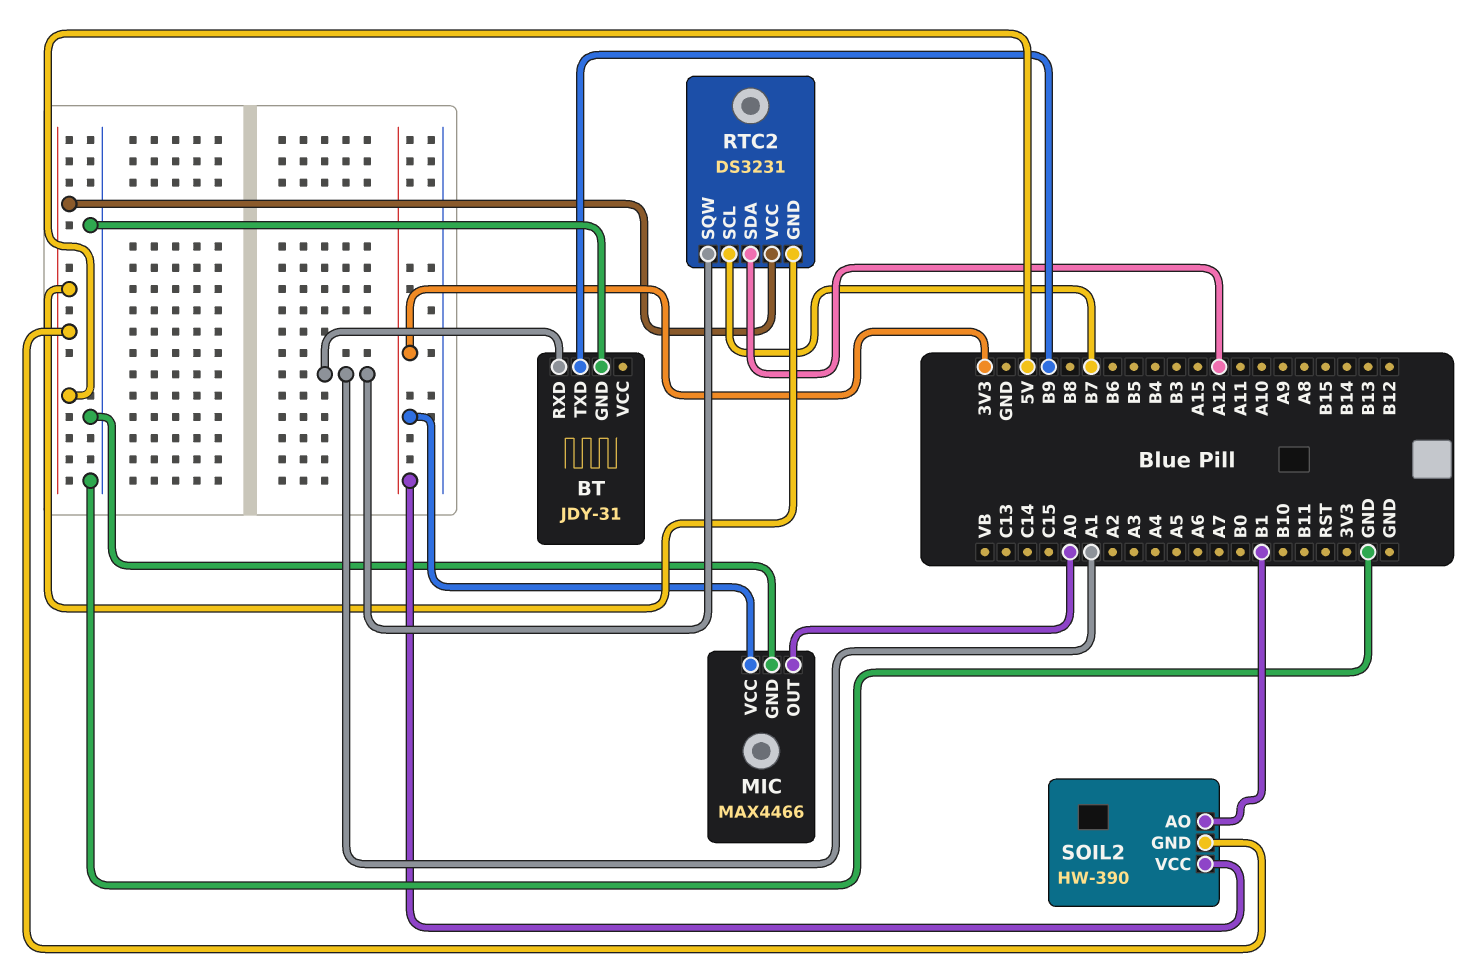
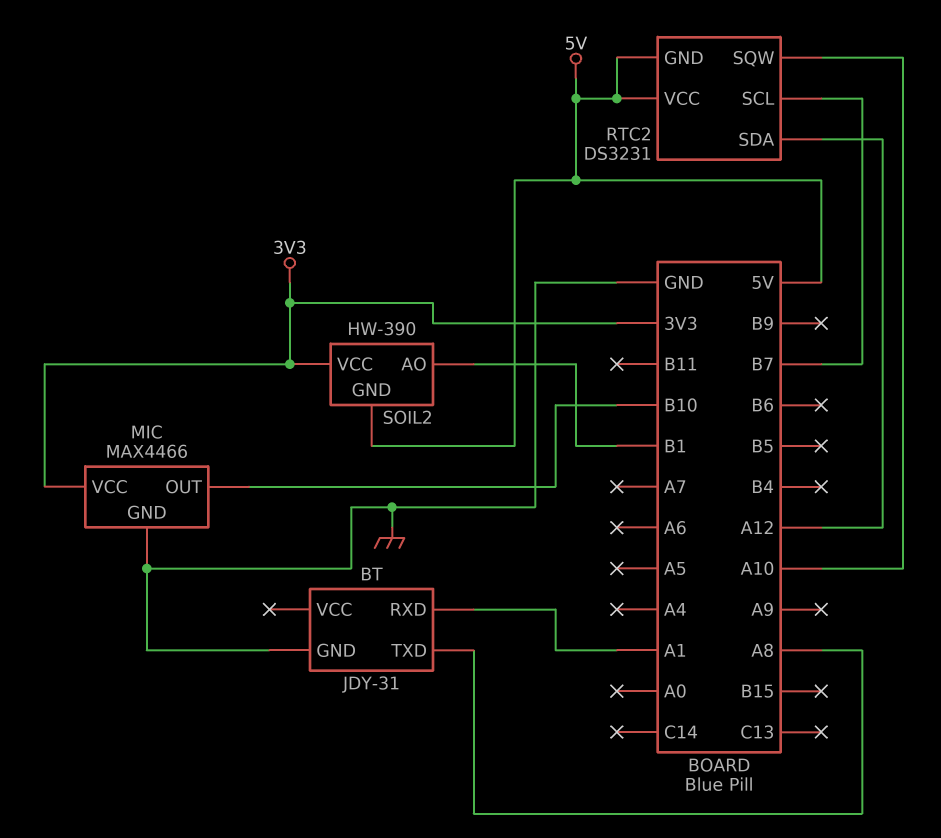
BT pin TXD: B9 -> A8
MIC pin OUT: A0 -> B10
RTC2 pin SQW: A1 -> A10

